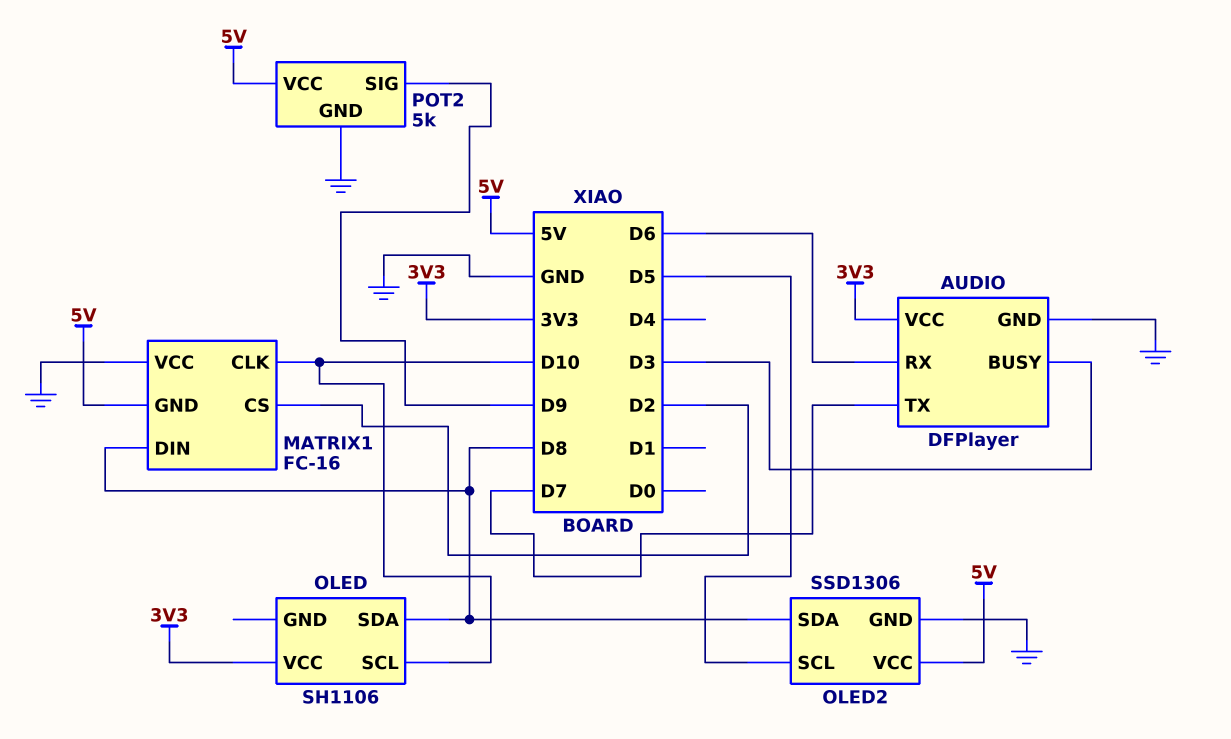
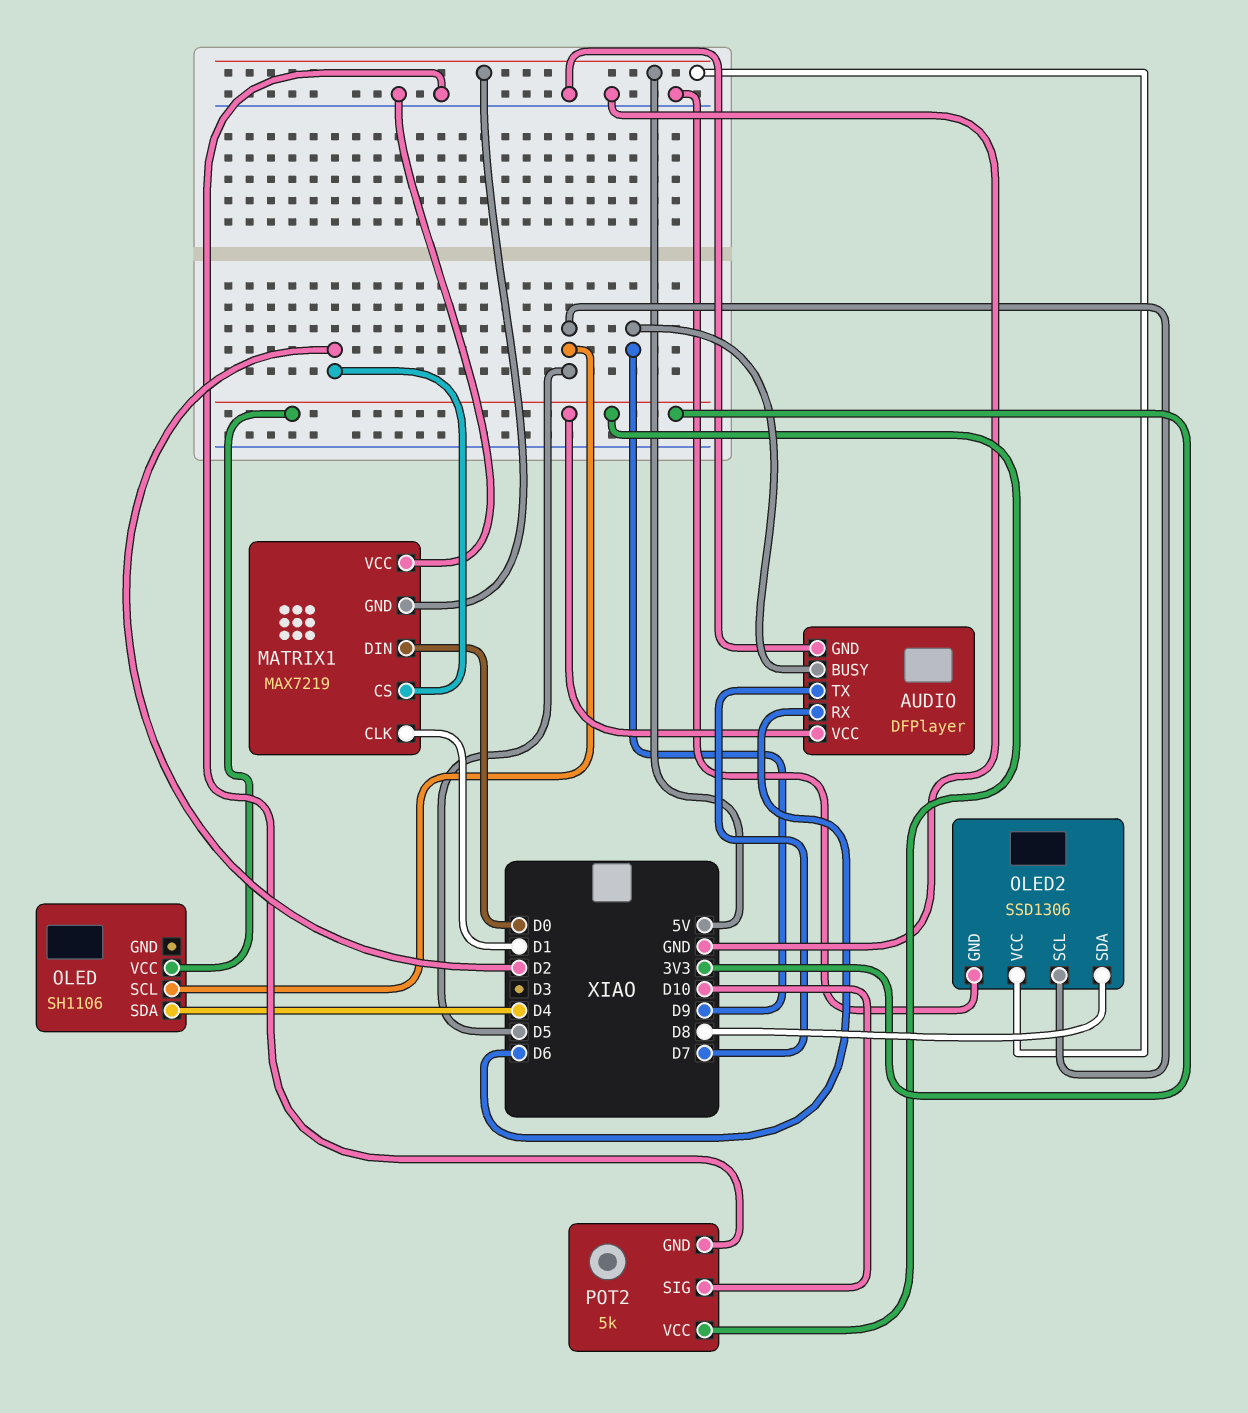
AUDIO pin BUSY: D3 -> D9
MATRIX1: FC-16 -> MAX7219
MATRIX1 pin CLK: D10 -> D1
MATRIX1 pin DIN: D8 -> D0
OLED pin SCL: D10 -> D5
OLED pin SDA: D8 -> D4
POT2 pin SIG: D9 -> D10
POT2 pin VCC: 5V -> 3V3

